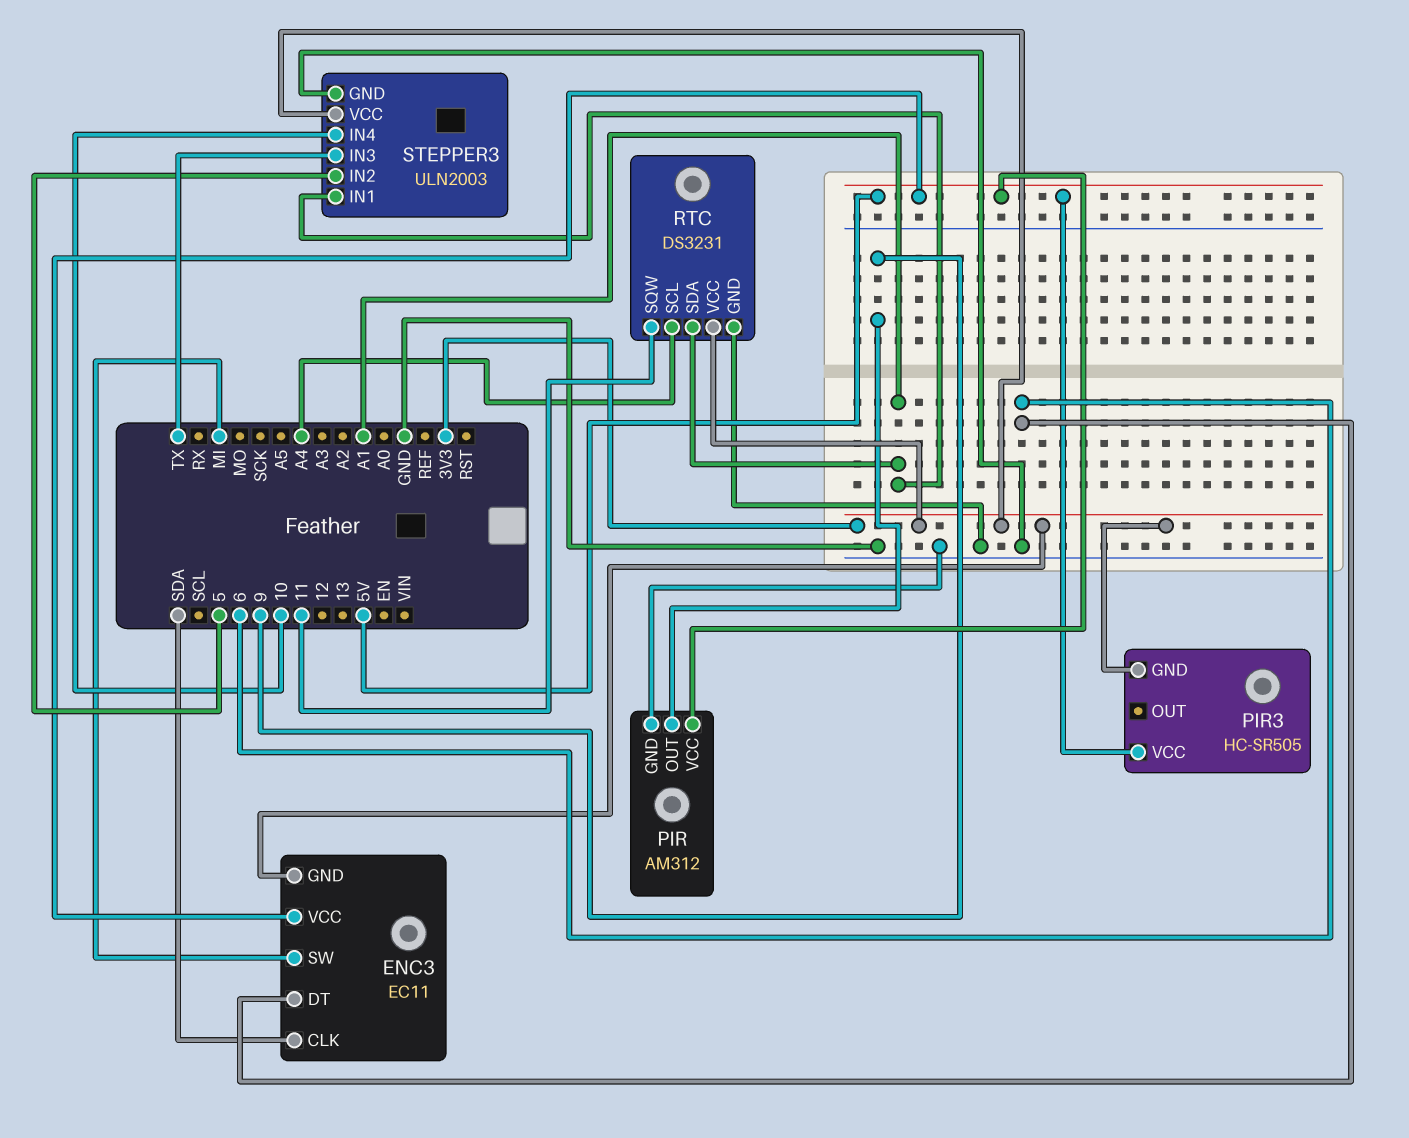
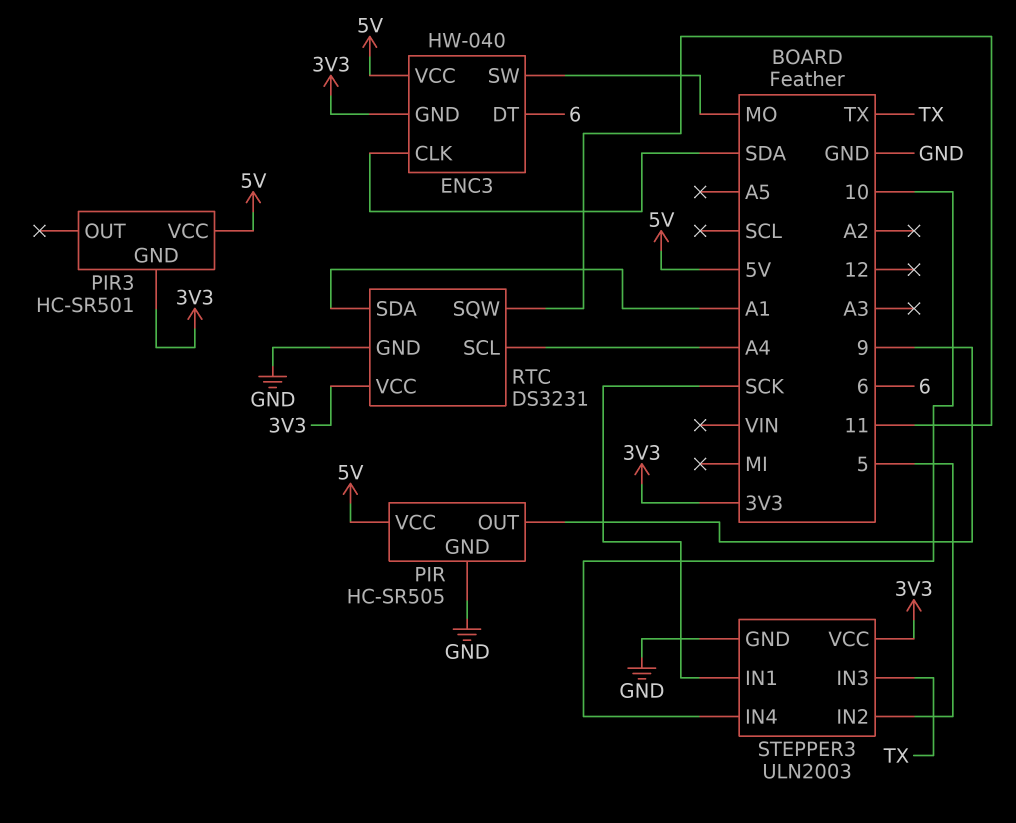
ENC3: EC11 -> HW-040
ENC3 pin SW: MI -> MO
PIR: AM312 -> HC-SR505
PIR3: HC-SR505 -> HC-SR501
STEPPER3 pin IN1: A1 -> SCK

